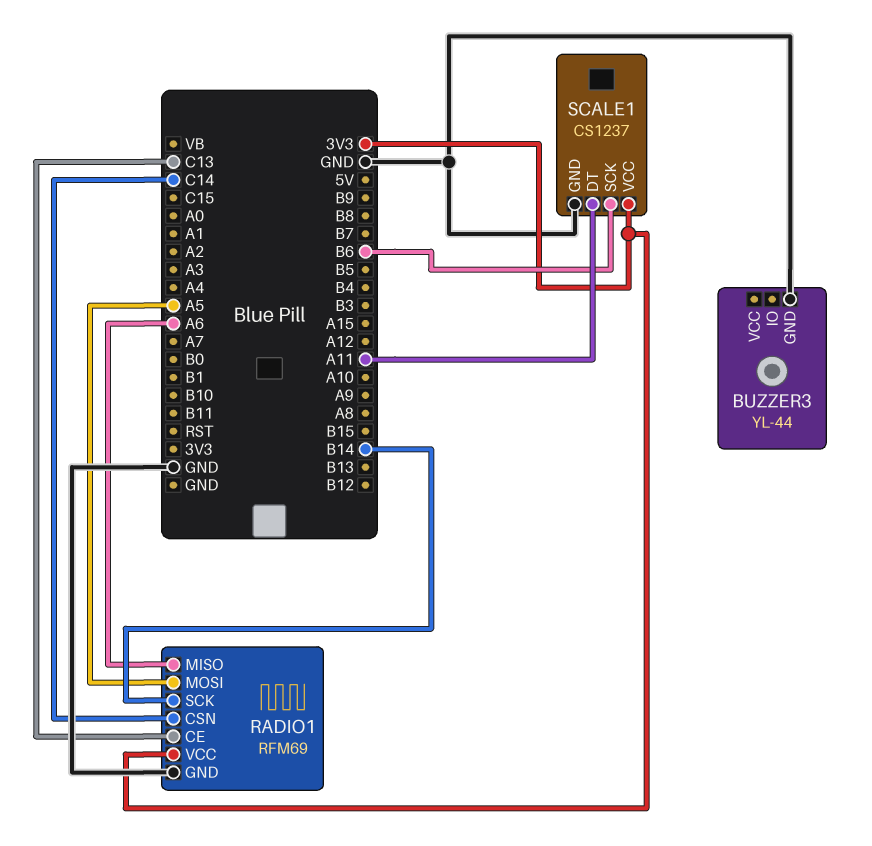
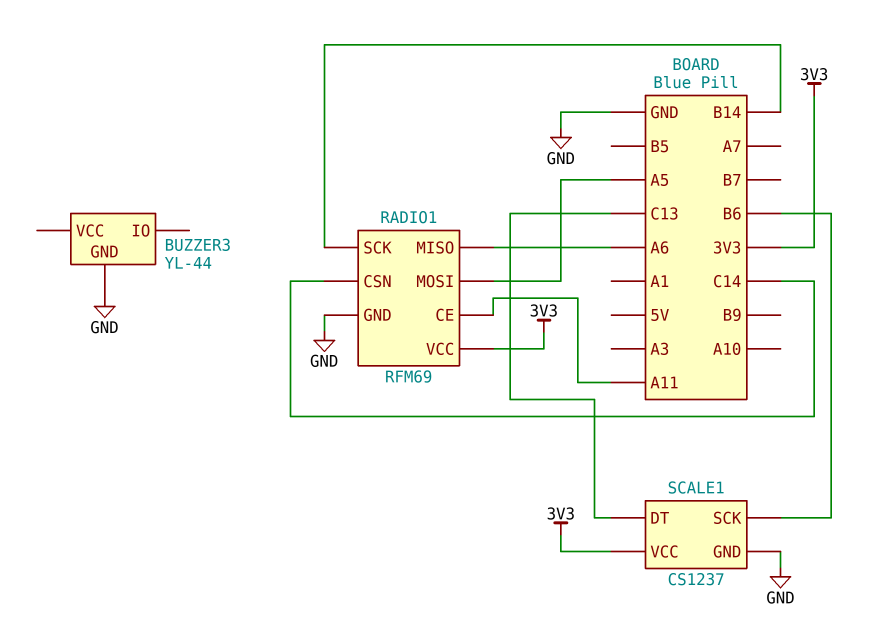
RADIO1 pin CE: C13 -> A11
SCALE1 pin DT: A11 -> C13

